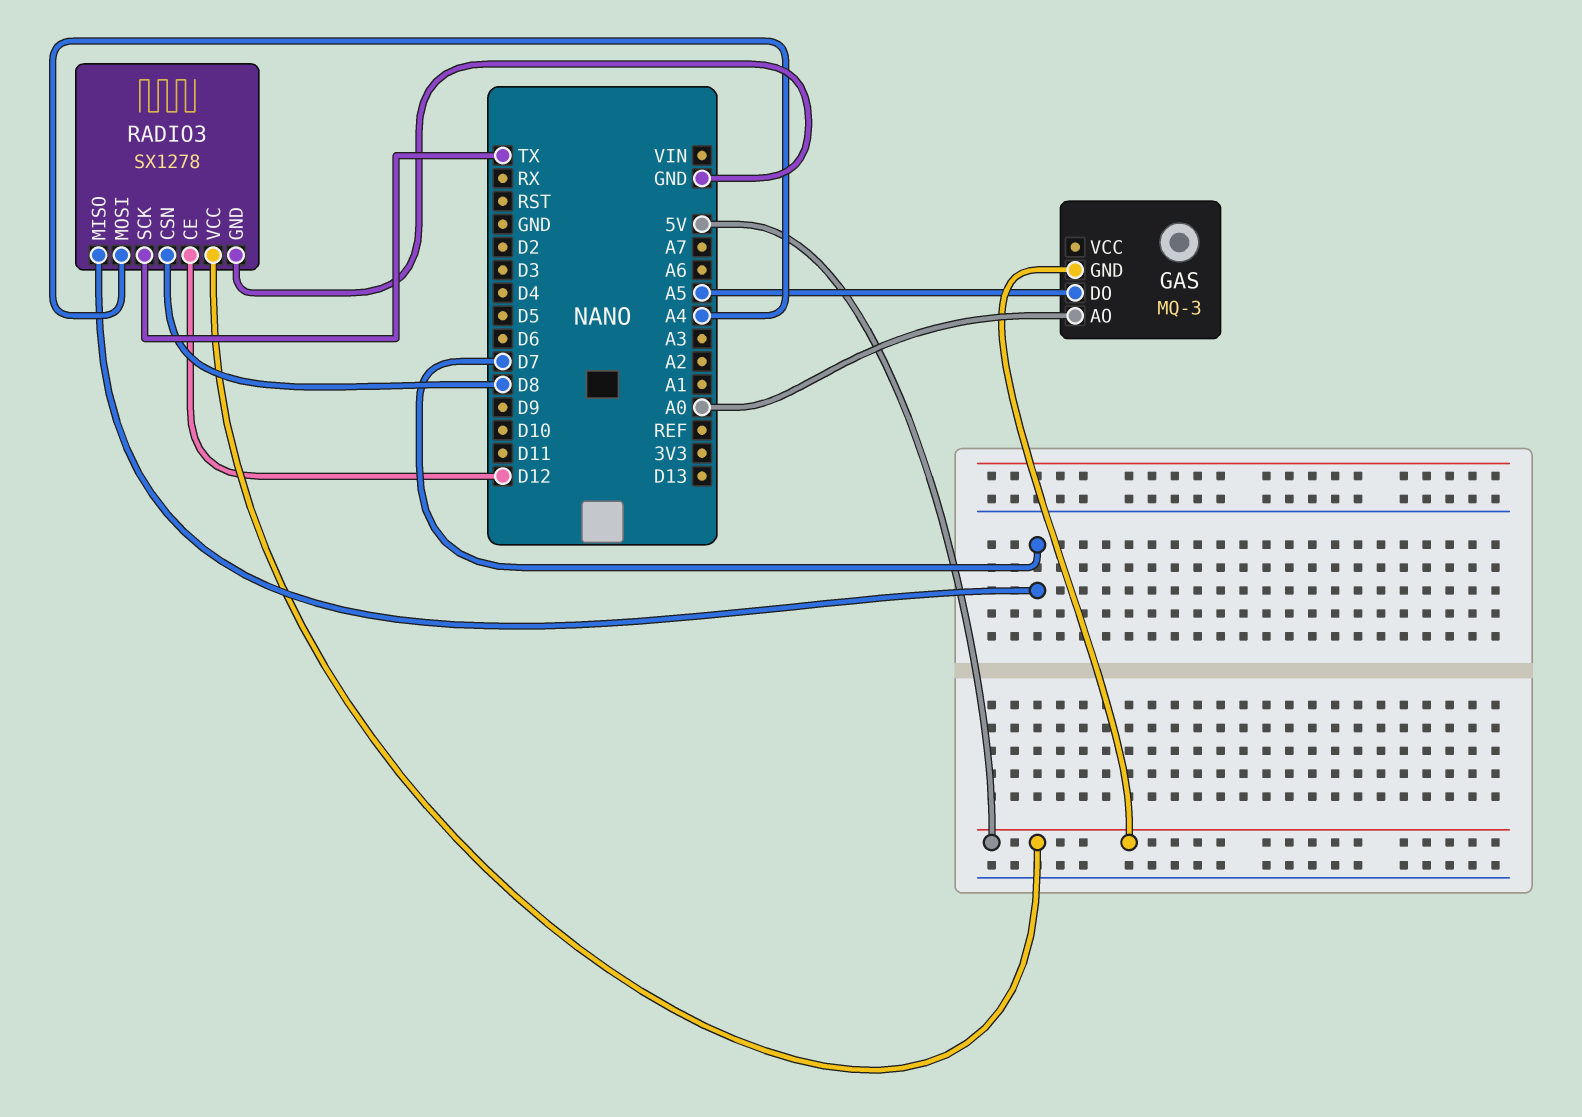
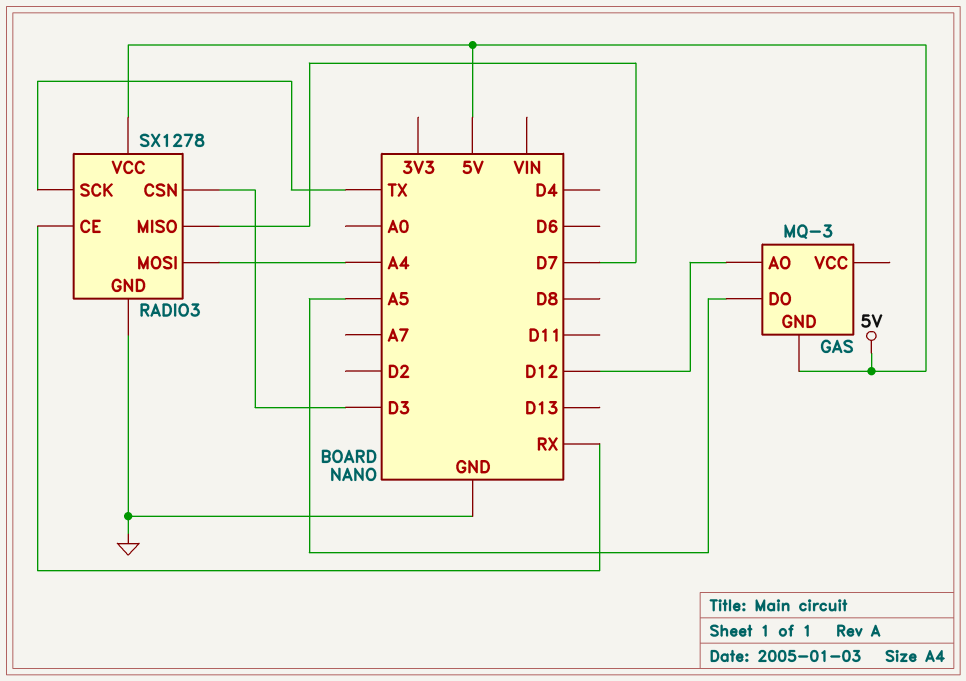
GAS pin AO: A0 -> D12
RADIO3 pin CE: D12 -> RX
RADIO3 pin CSN: D8 -> D3

